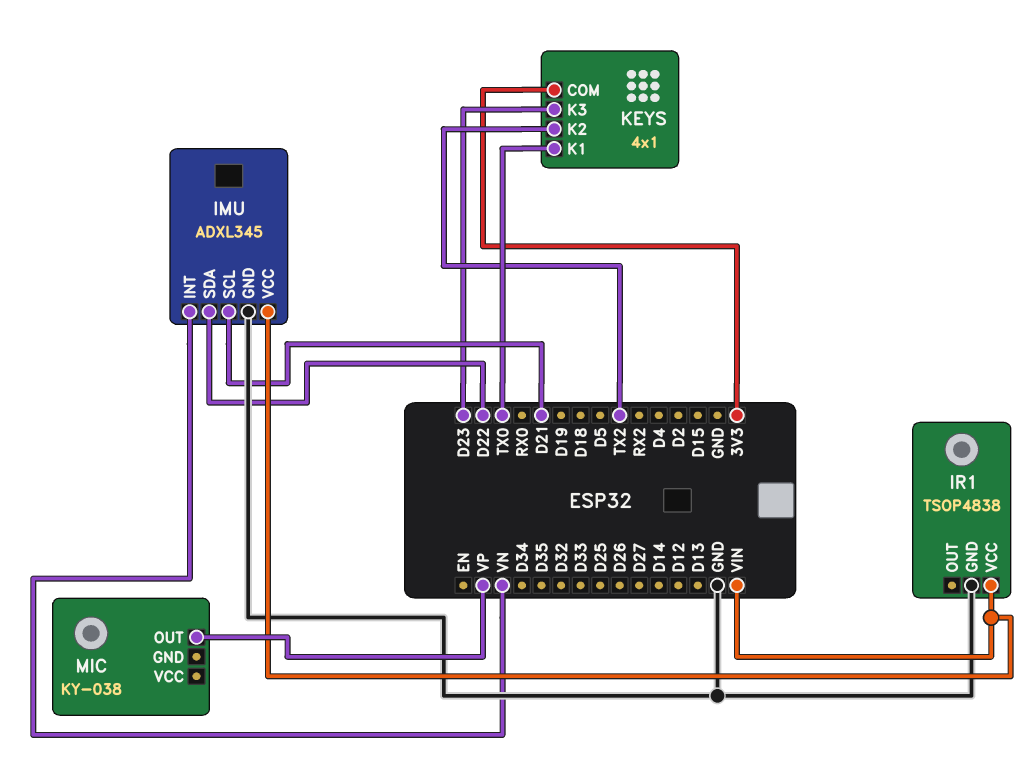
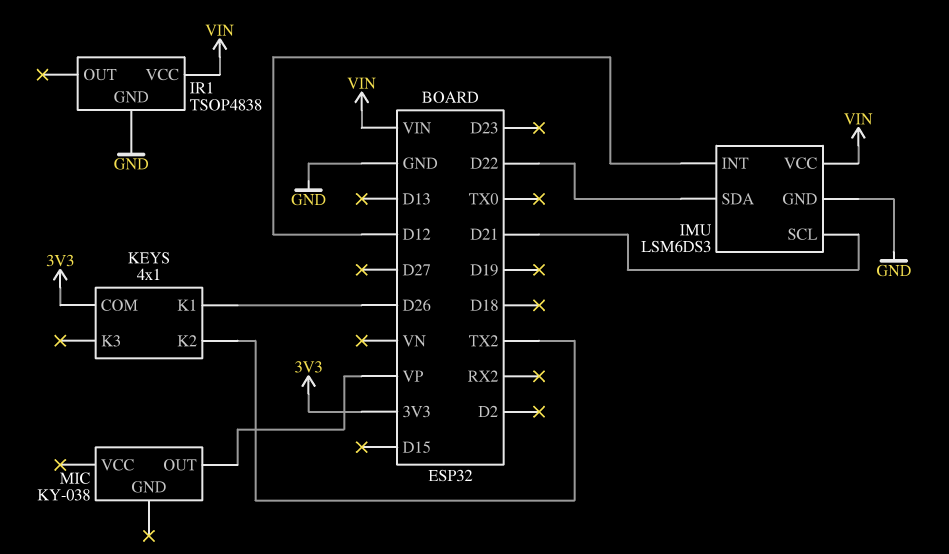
IMU: ADXL345 -> LSM6DS3
IMU pin INT: VN -> D12
KEYS pin K1: TX0 -> D26
KEYS pin K3: D23 -> none

